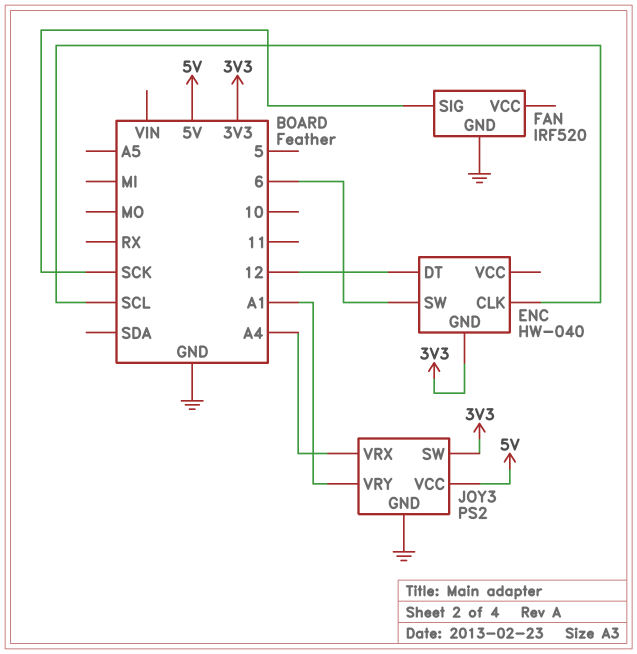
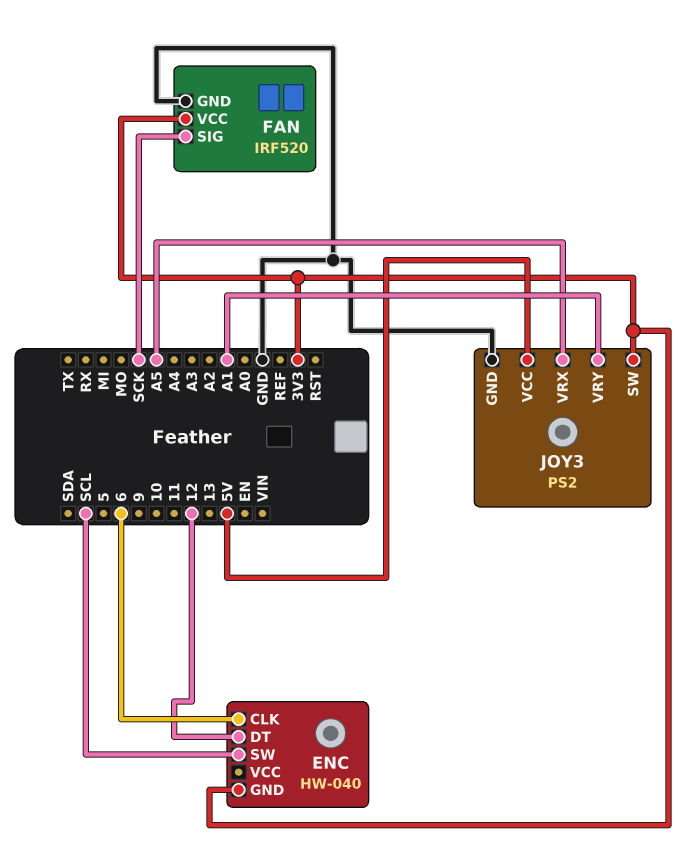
ENC pin CLK: SCL -> 6
ENC pin SW: 6 -> SCL
FAN pin VCC: none -> 3V3
JOY3 pin VRX: A4 -> A5

